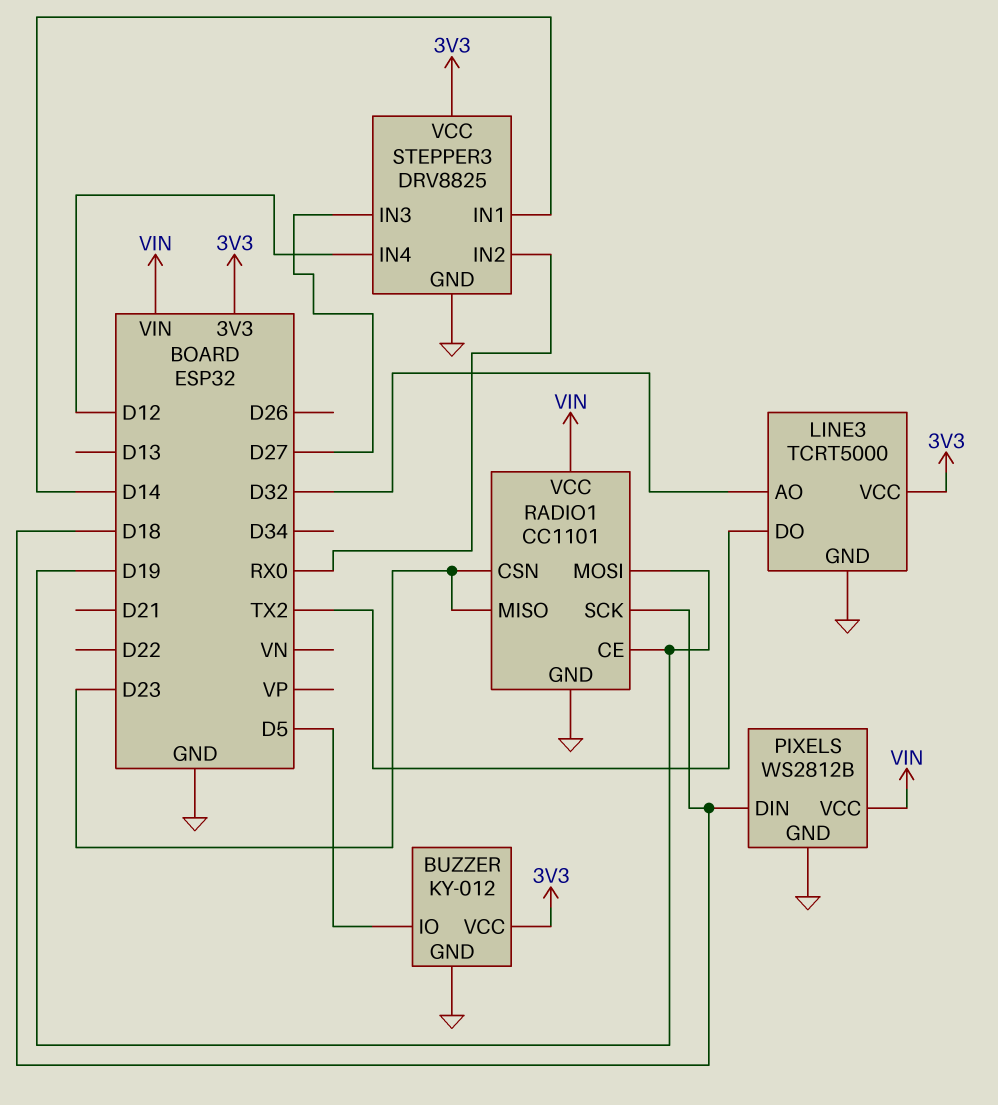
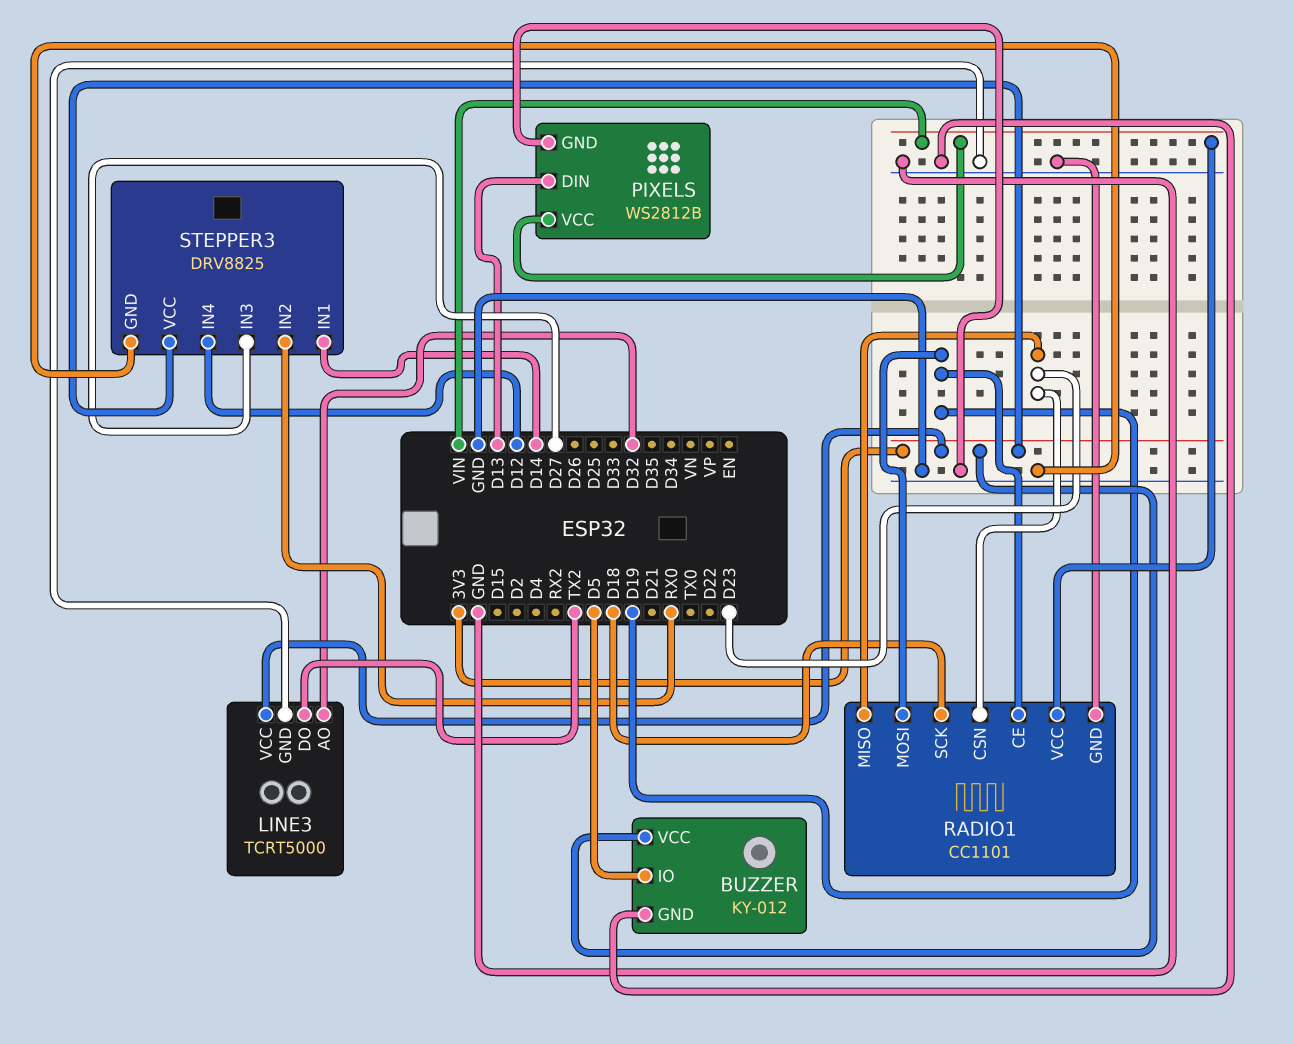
PIXELS pin DIN: D18 -> D13

